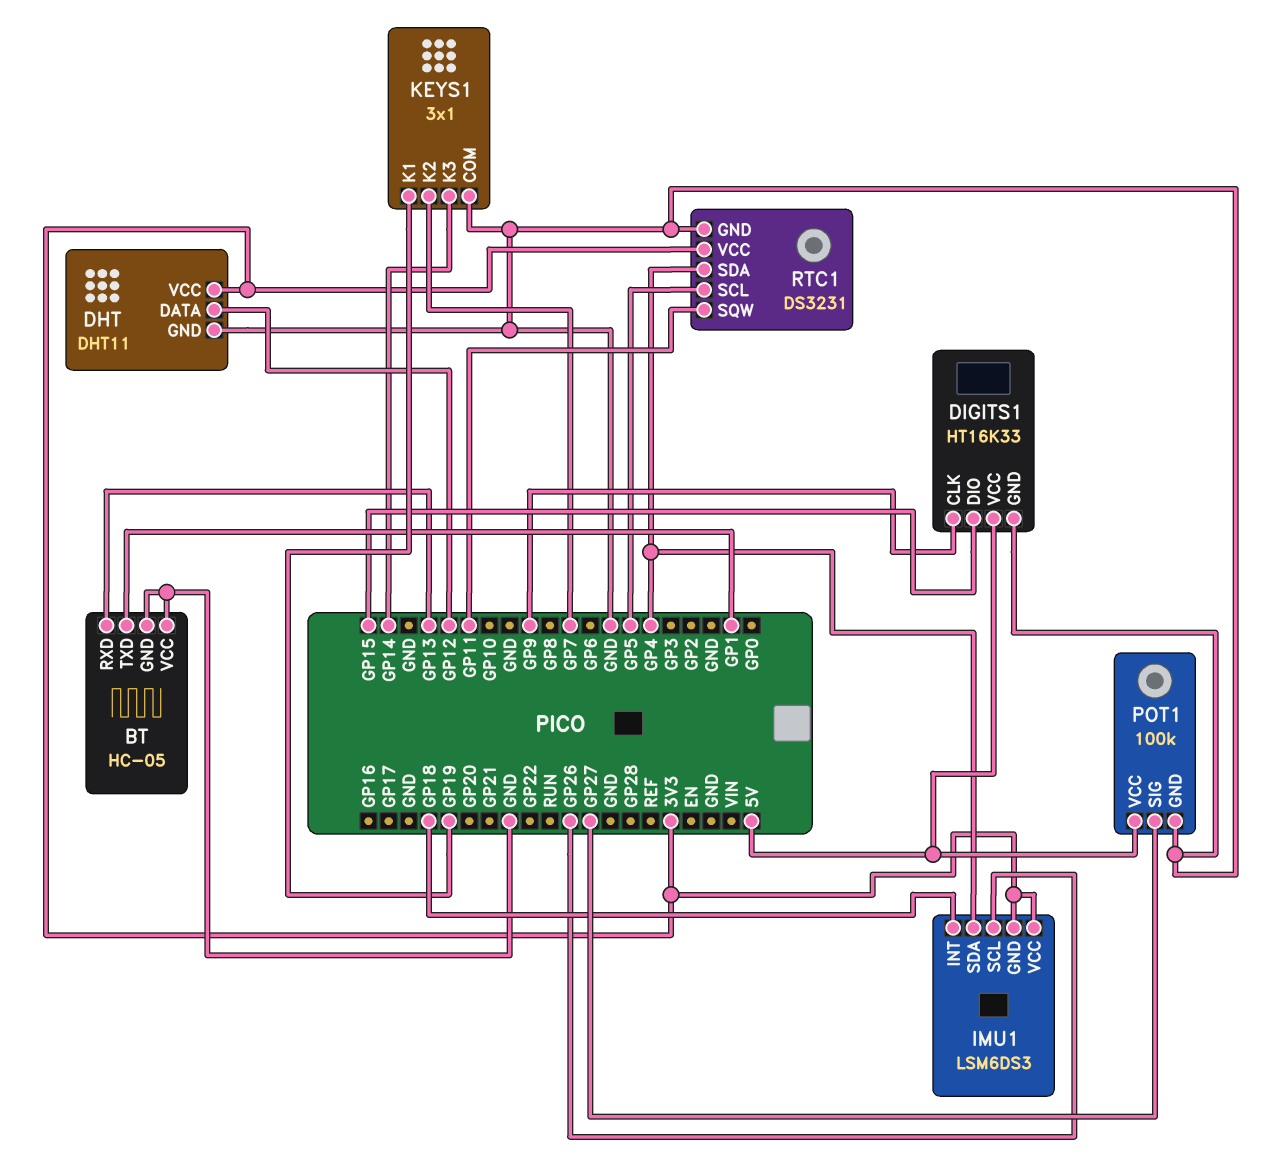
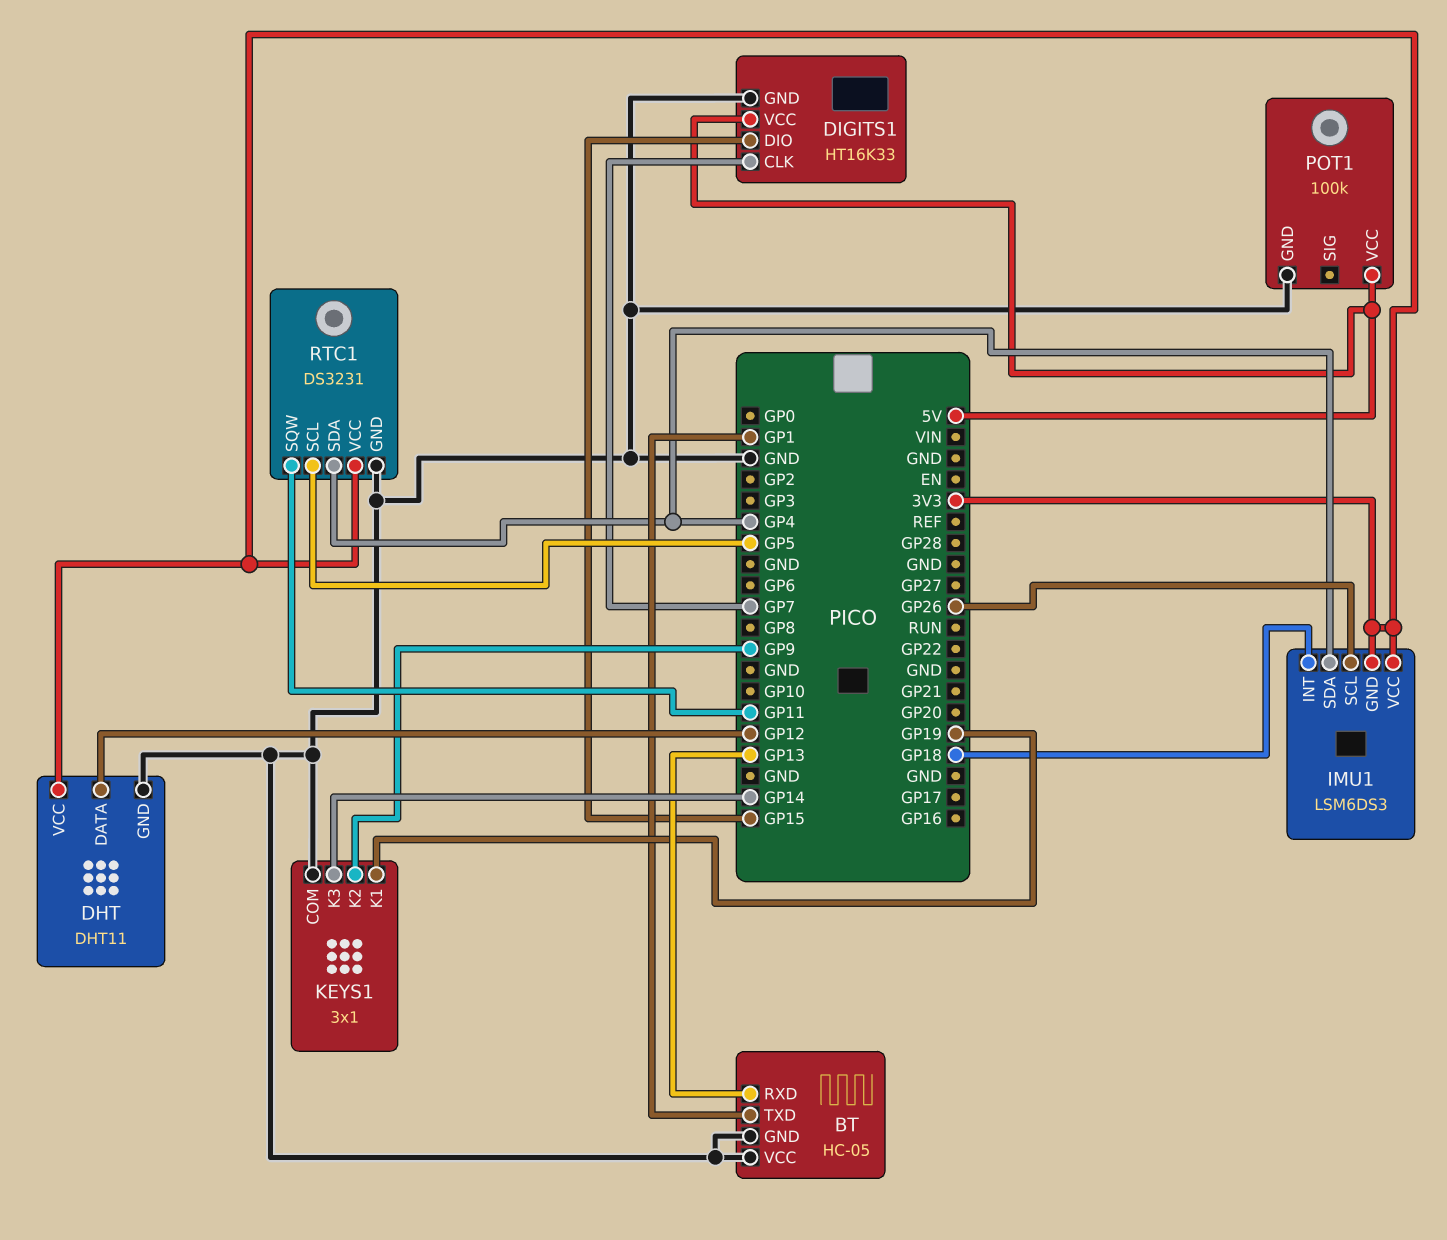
DIGITS1 pin CLK: GP9 -> GP7
KEYS1 pin K2: GP7 -> GP9
POT1 pin SIG: GP27 -> none

